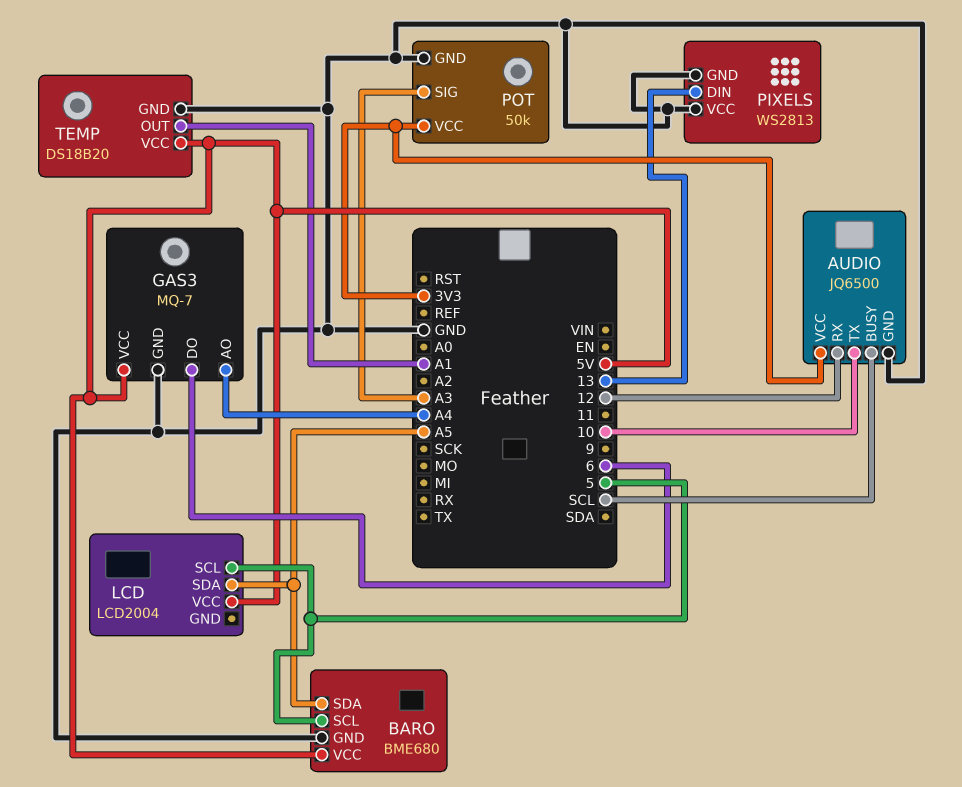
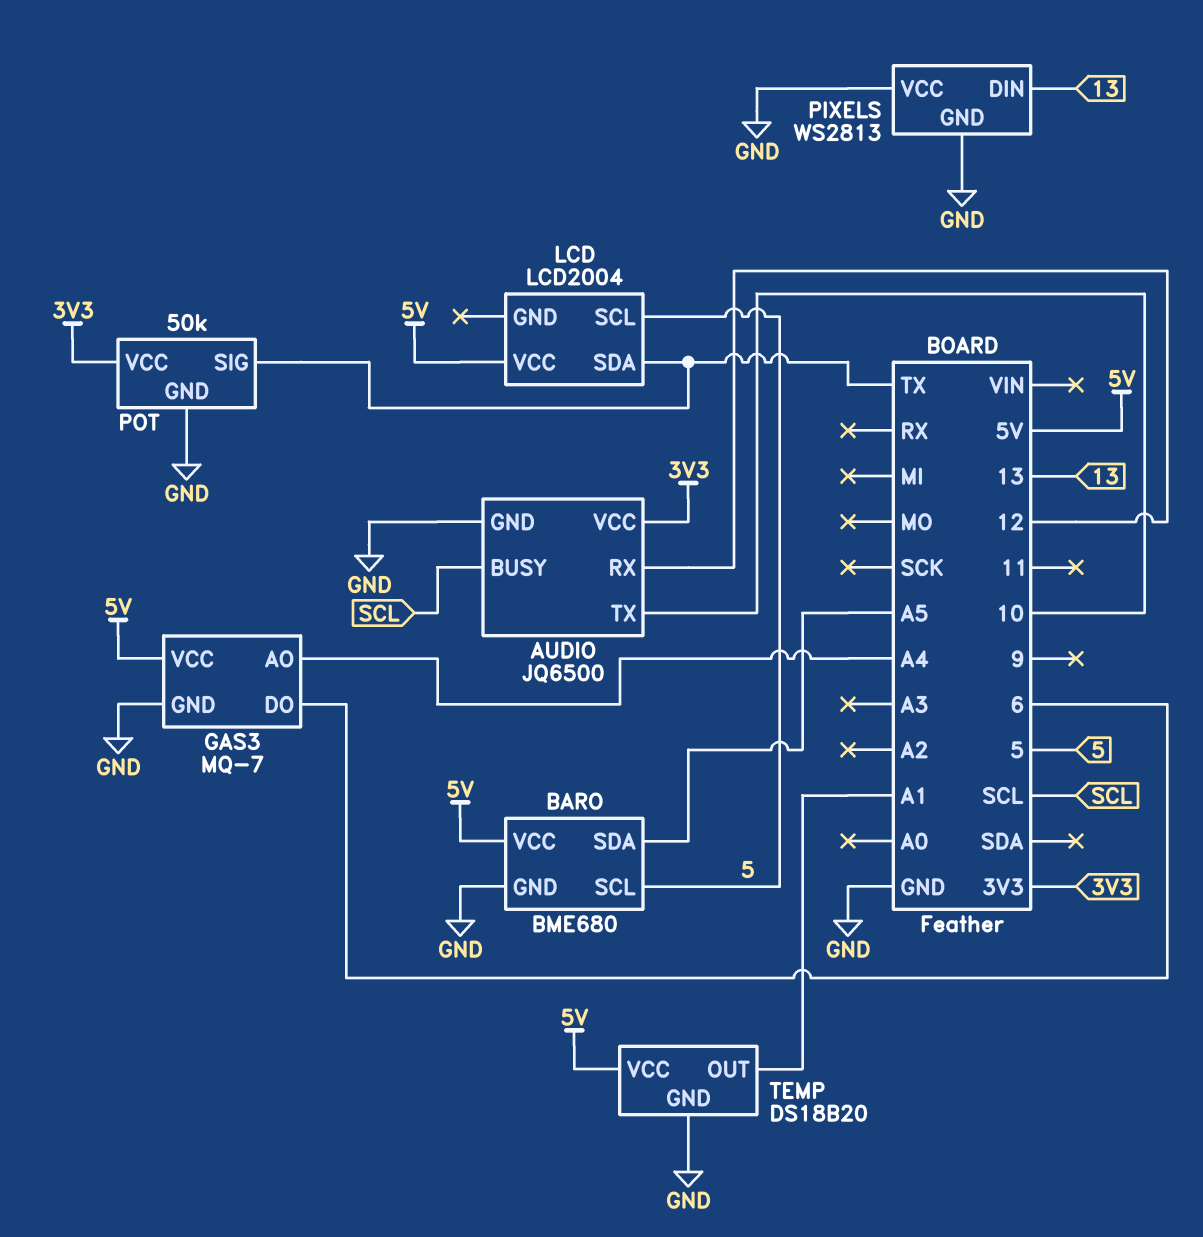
LCD pin SDA: A5 -> TX
POT pin SIG: A3 -> TX

